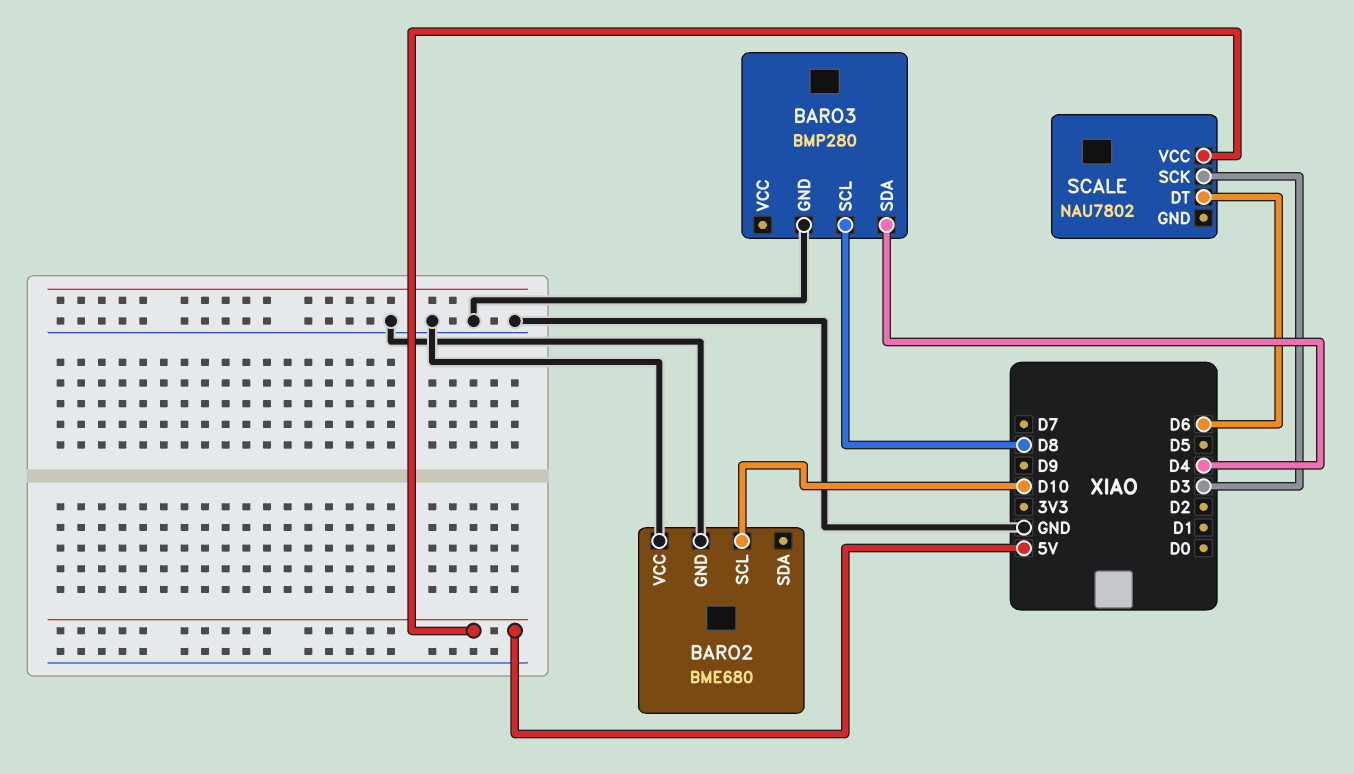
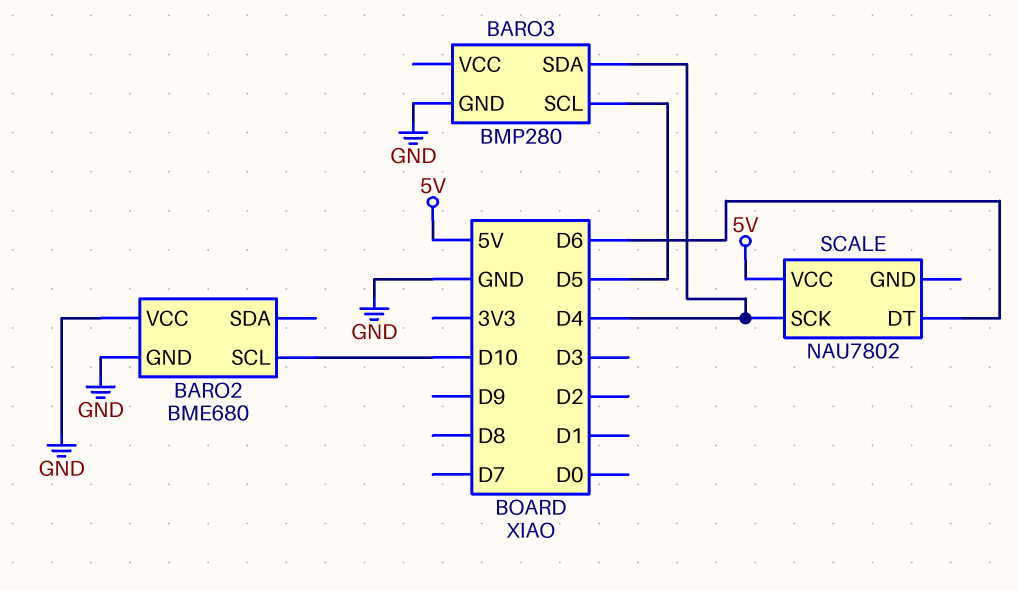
BARO3 pin SCL: D8 -> D5
SCALE pin SCK: D3 -> D4

